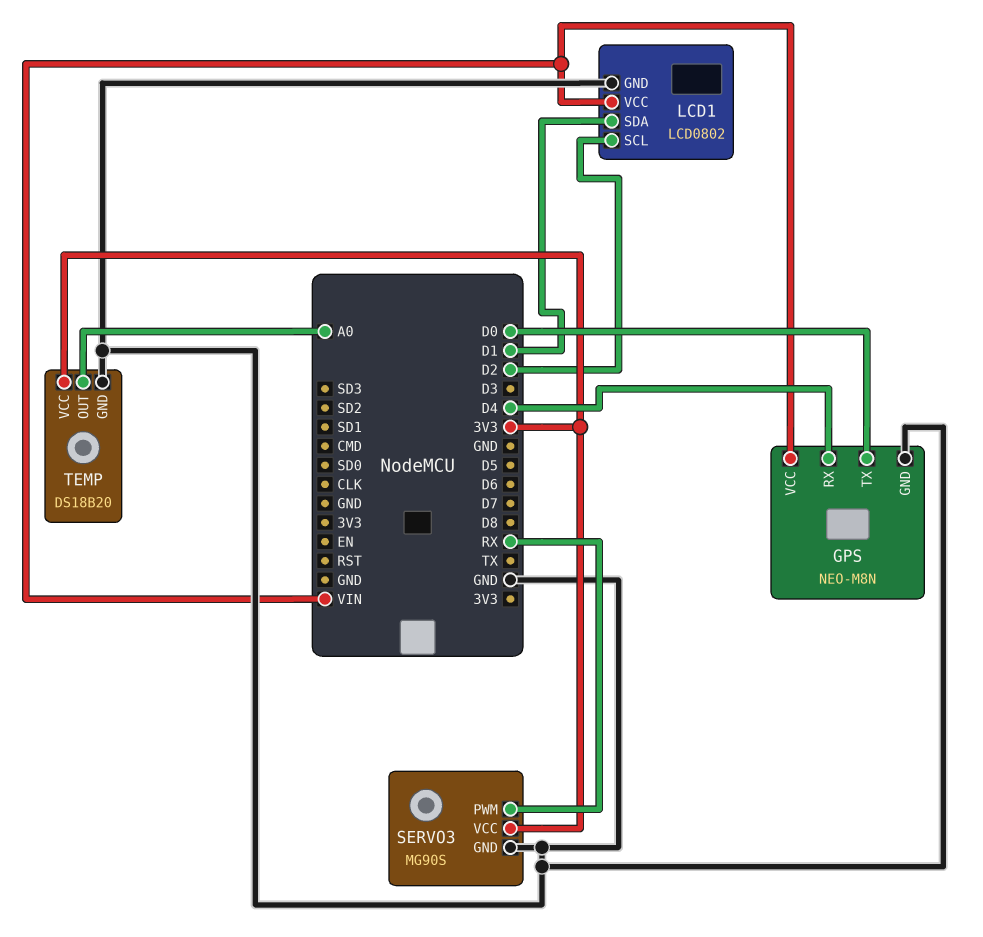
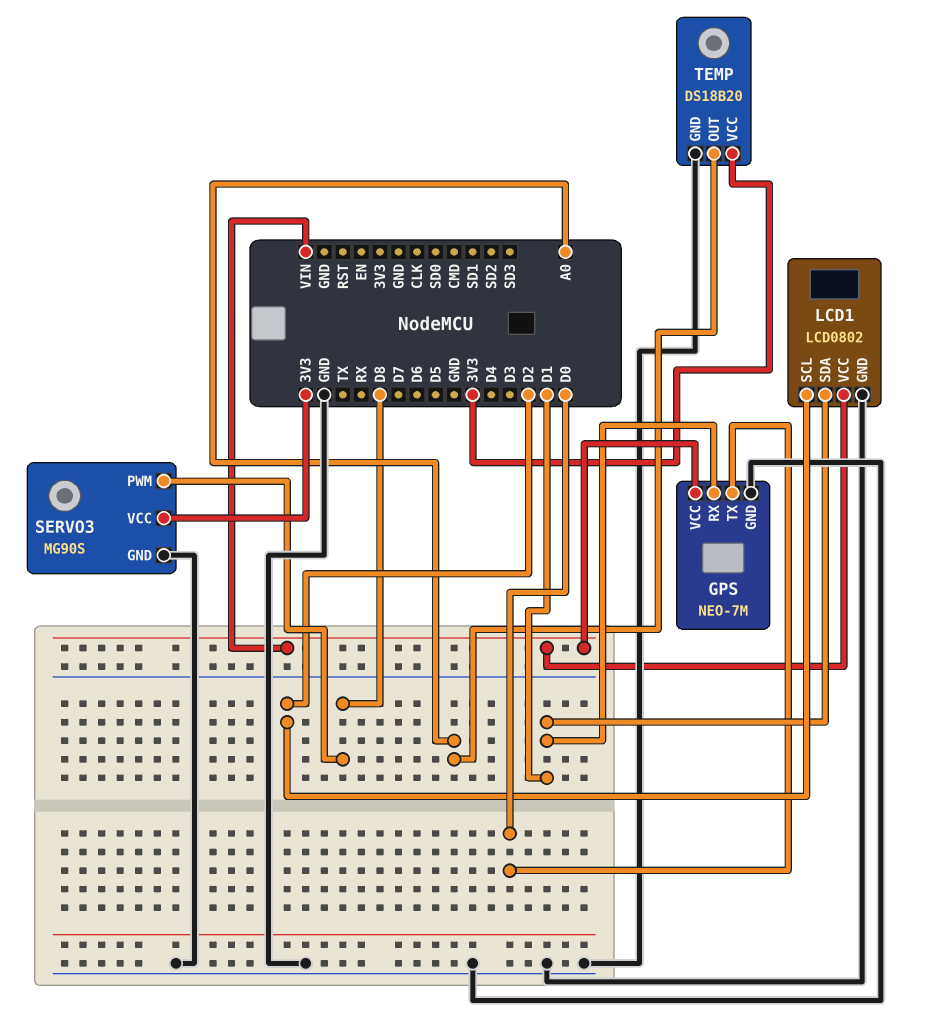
GPS: NEO-M8N -> NEO-7M
GPS pin RX: D4 -> D1
SERVO3 pin PWM: RX -> D8

